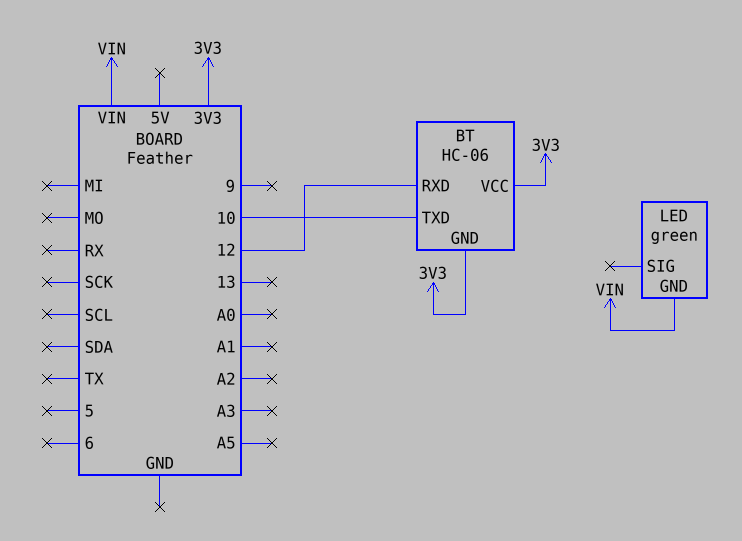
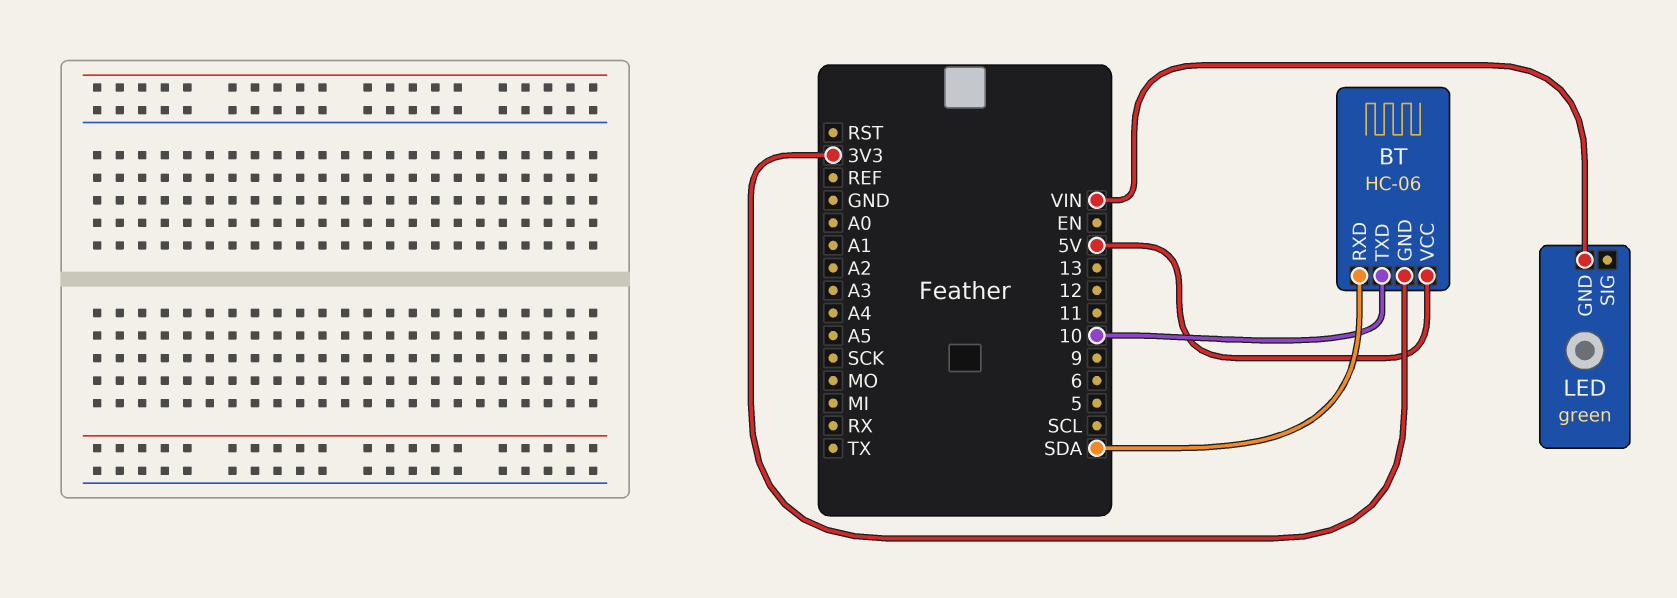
BT pin RXD: 12 -> SDA
BT pin VCC: 3V3 -> 5V

